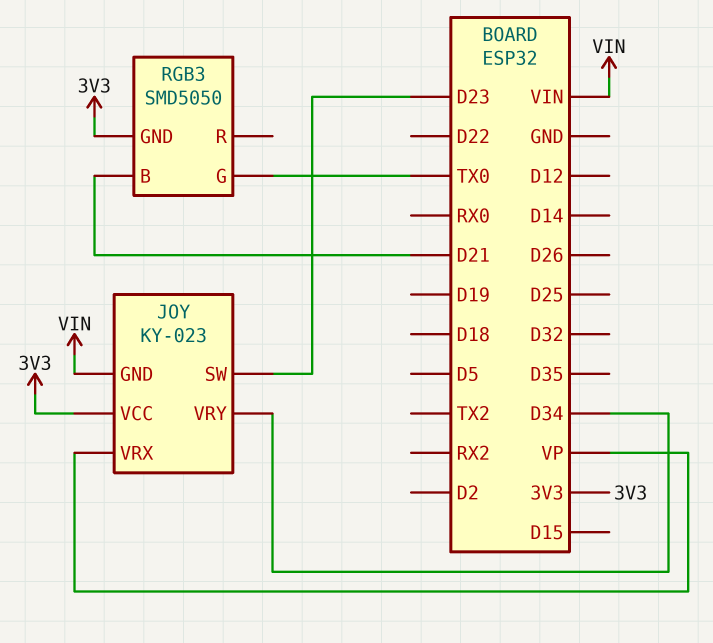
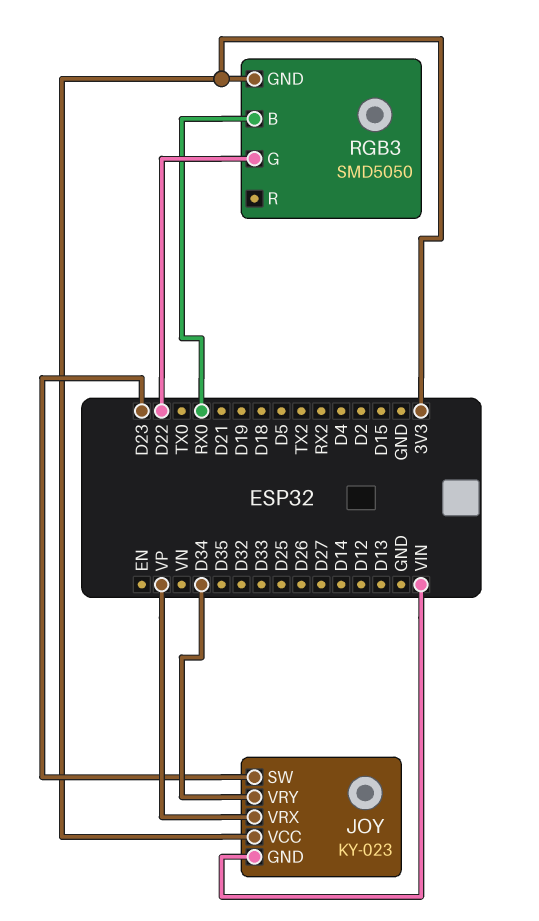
RGB3 pin B: D21 -> RX0
RGB3 pin G: TX0 -> D22

